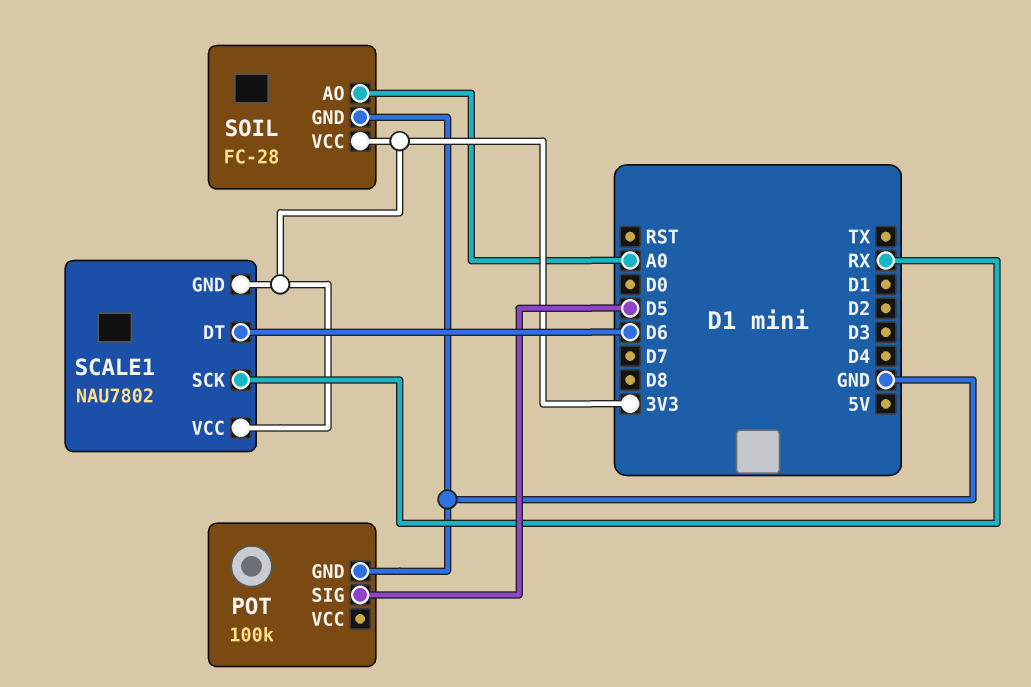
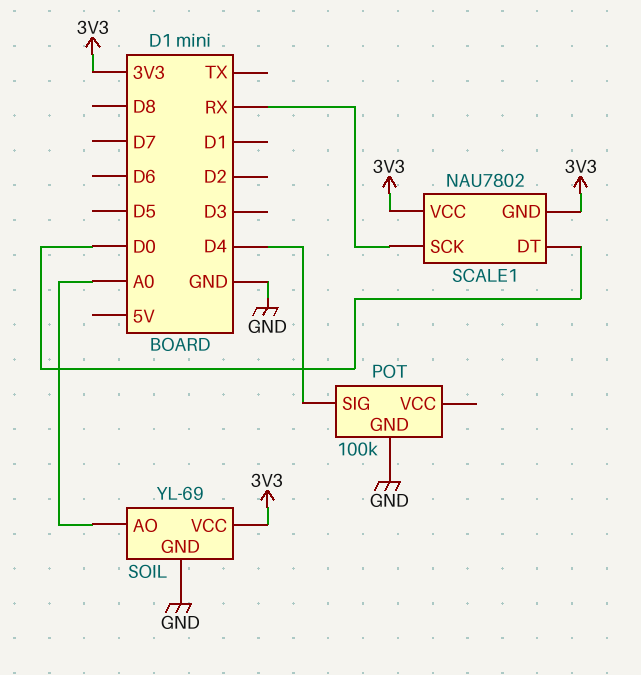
POT pin SIG: D5 -> D4
SCALE1 pin DT: D6 -> D0
SOIL: FC-28 -> YL-69

